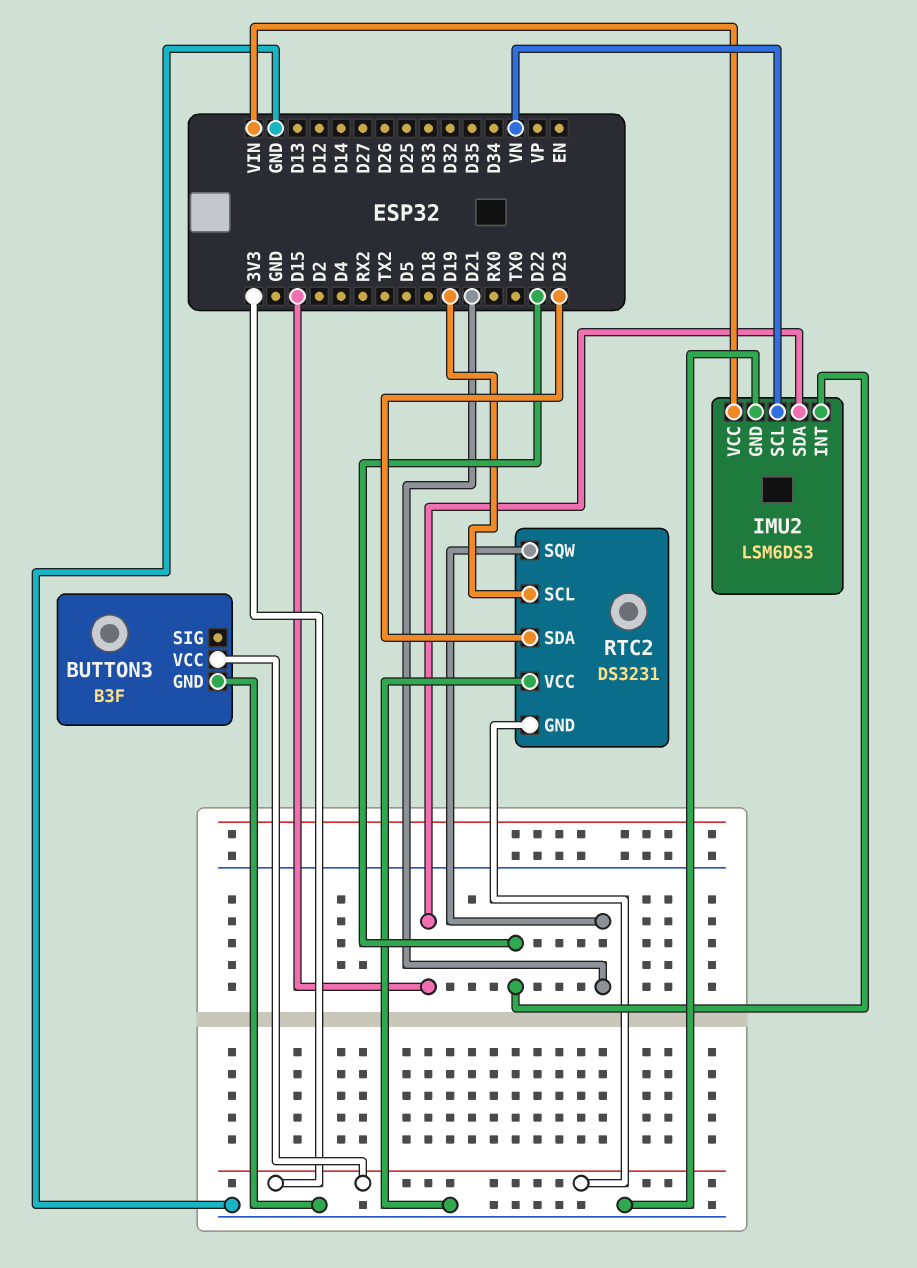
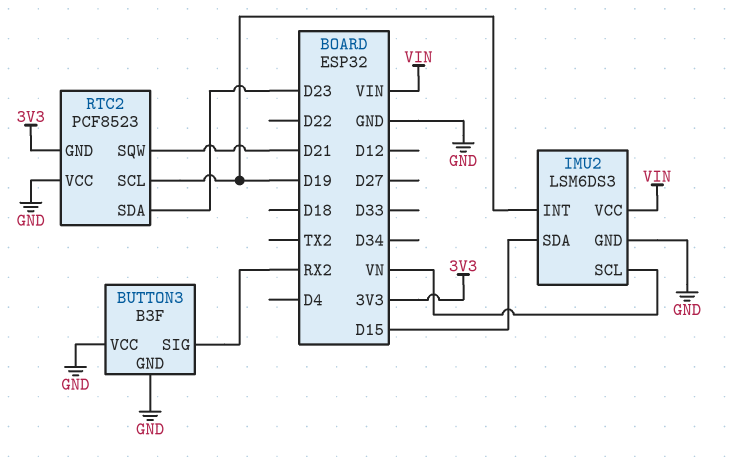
BUTTON3 pin SIG: none -> RX2
BUTTON3 pin VCC: 3V3 -> GND
IMU2 pin INT: D22 -> D19
RTC2: DS3231 -> PCF8523

